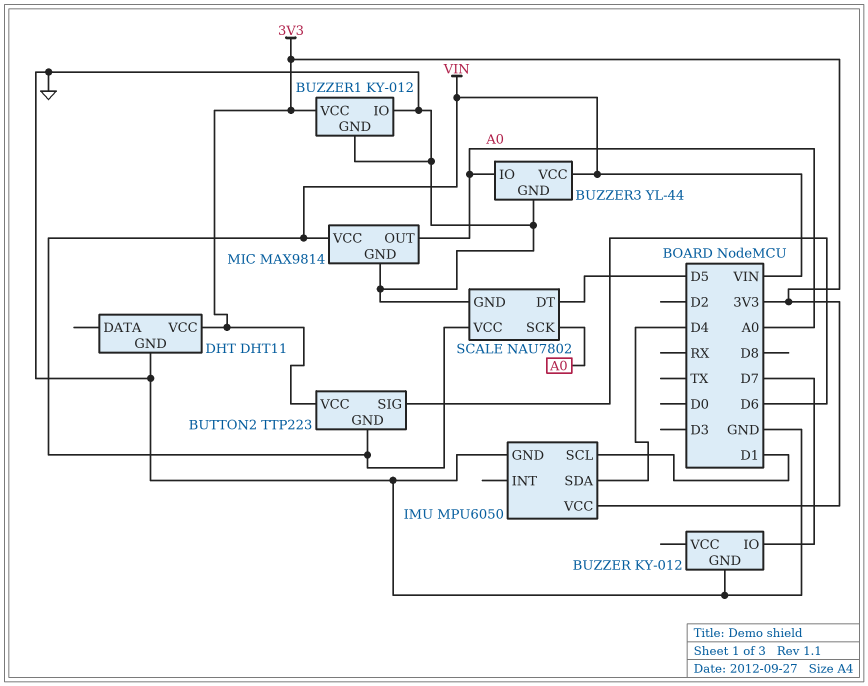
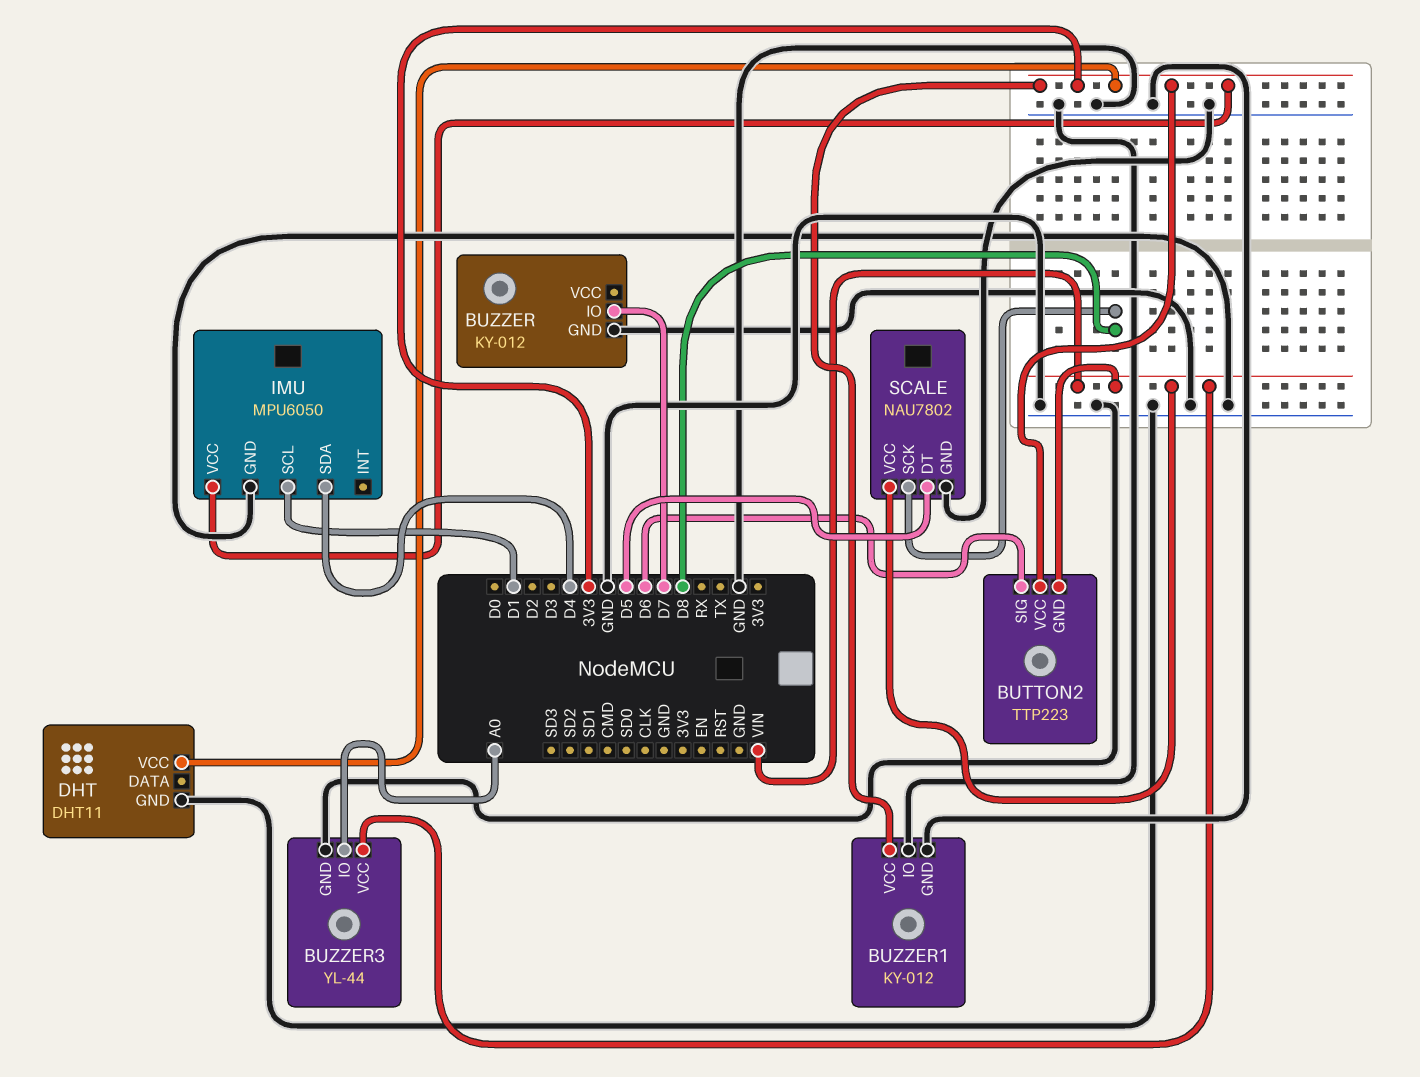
MIC: MAX9814 -> none
MIC pin GND: GND -> none
MIC pin OUT: A0 -> none
MIC pin VCC: VIN -> none
SCALE pin SCK: A0 -> D8

